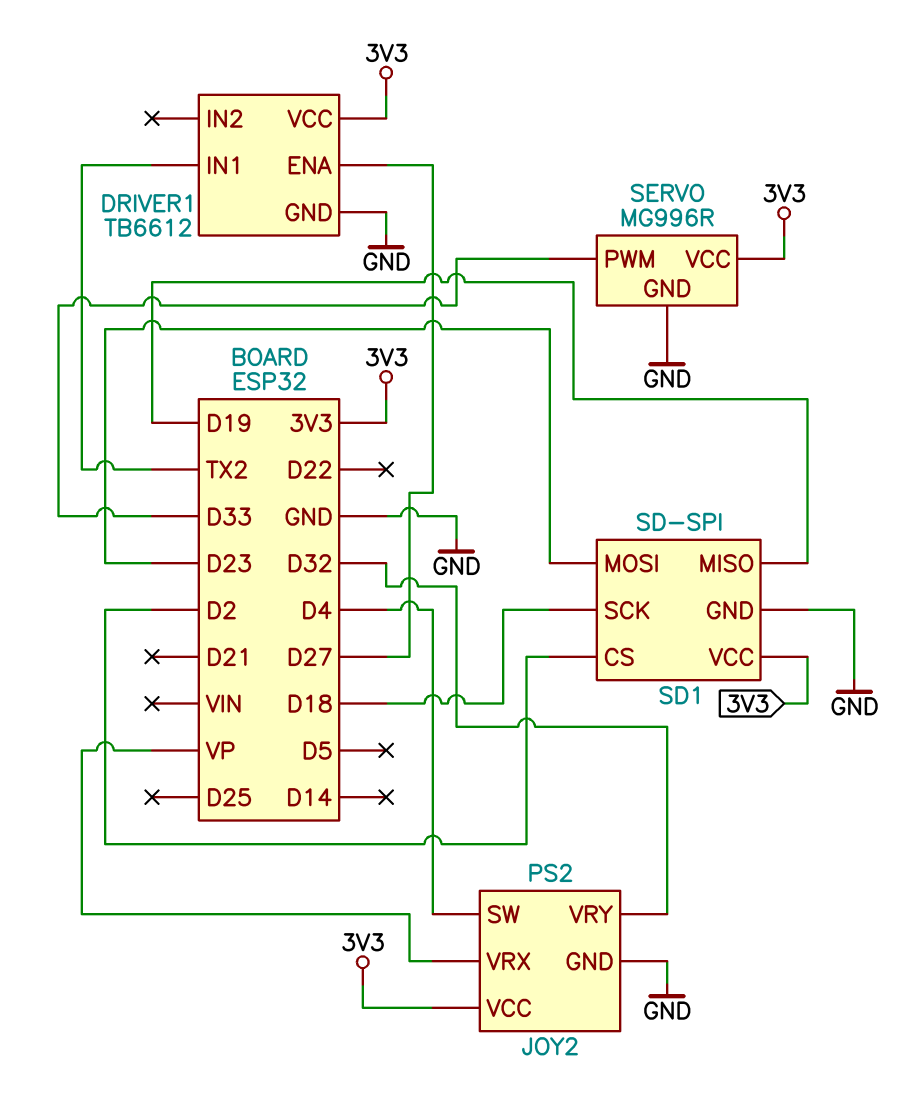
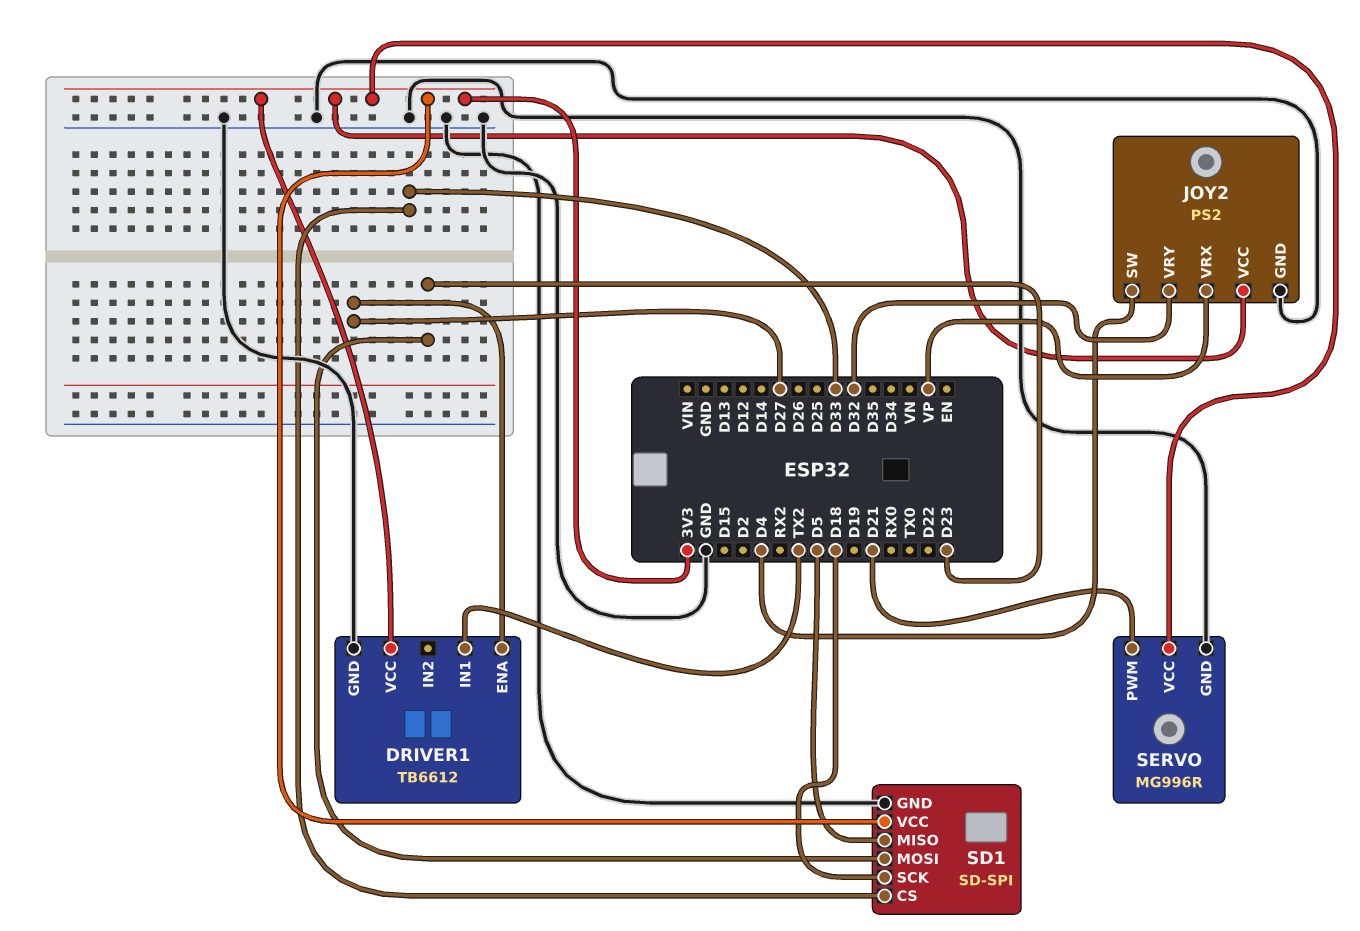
SD1 pin CS: D2 -> D33
SD1 pin MISO: D19 -> D5
SERVO pin PWM: D33 -> D21

